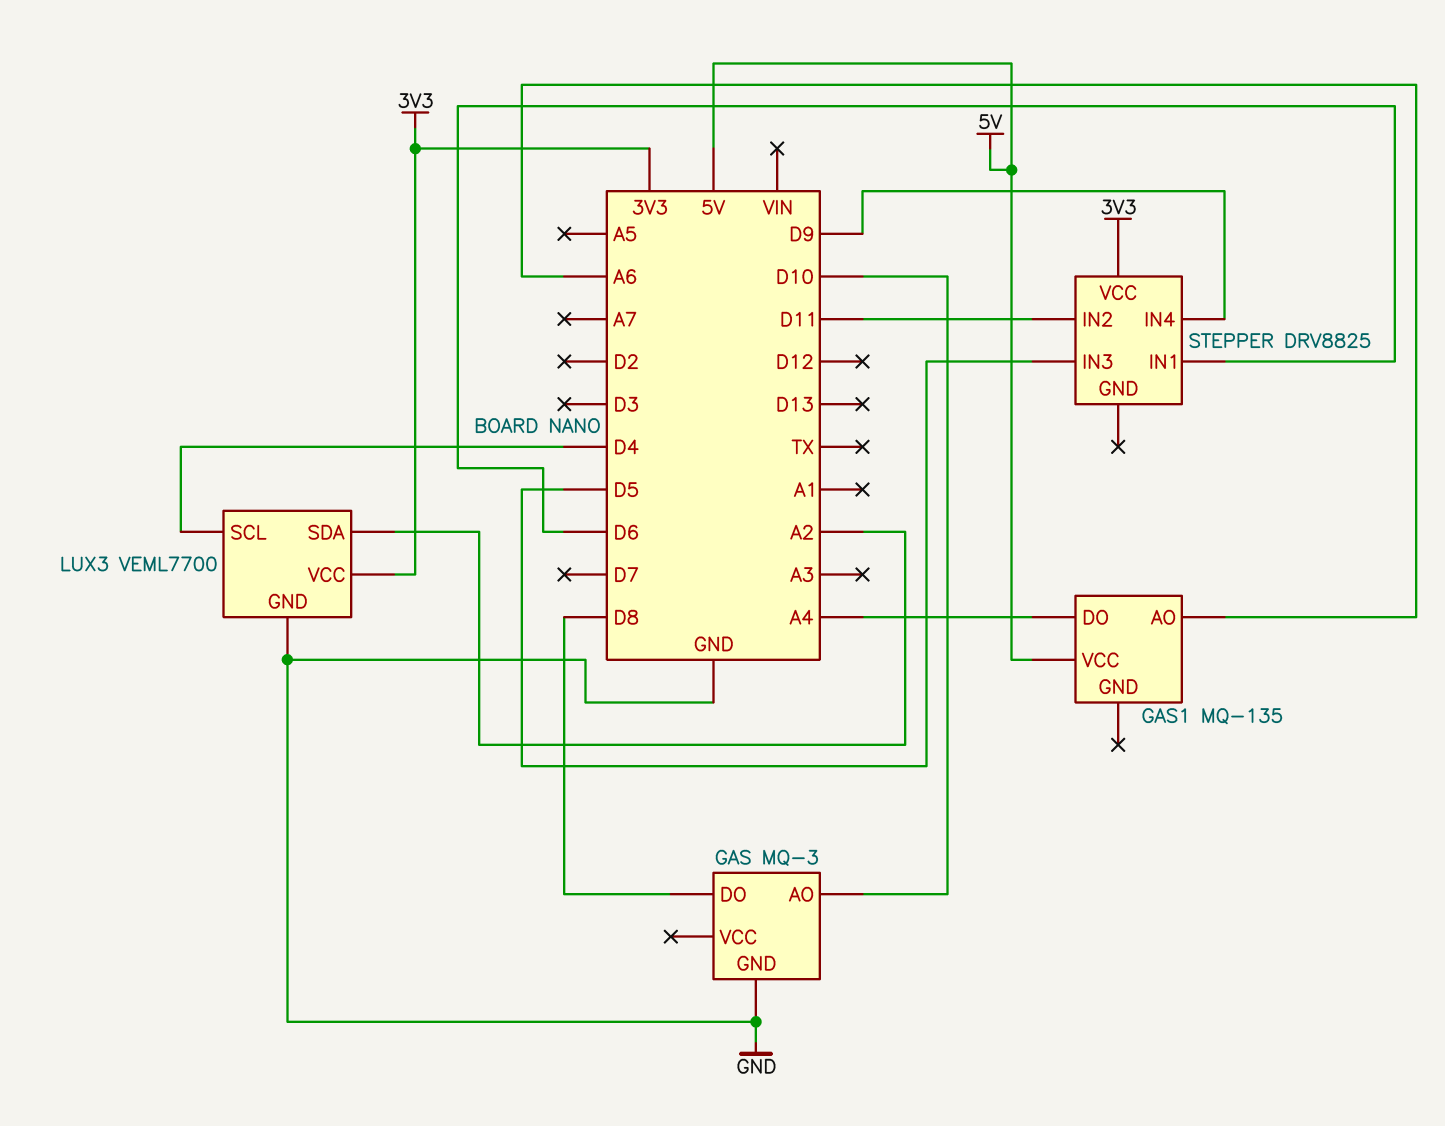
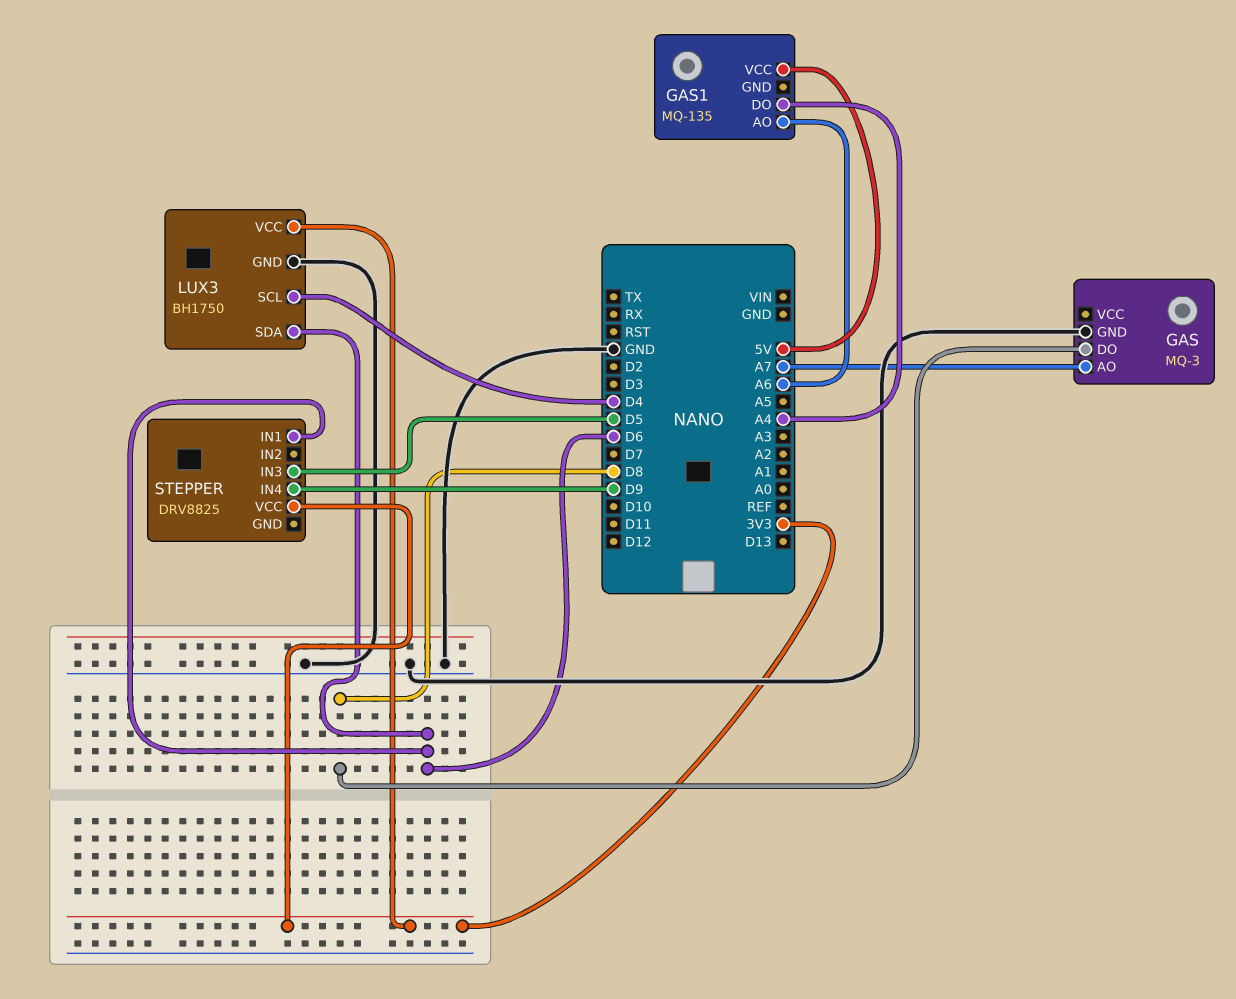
GAS pin AO: D10 -> A7
LUX3: VEML7700 -> BH1750
LUX3 pin SDA: A2 -> D6
STEPPER pin IN2: D11 -> none

